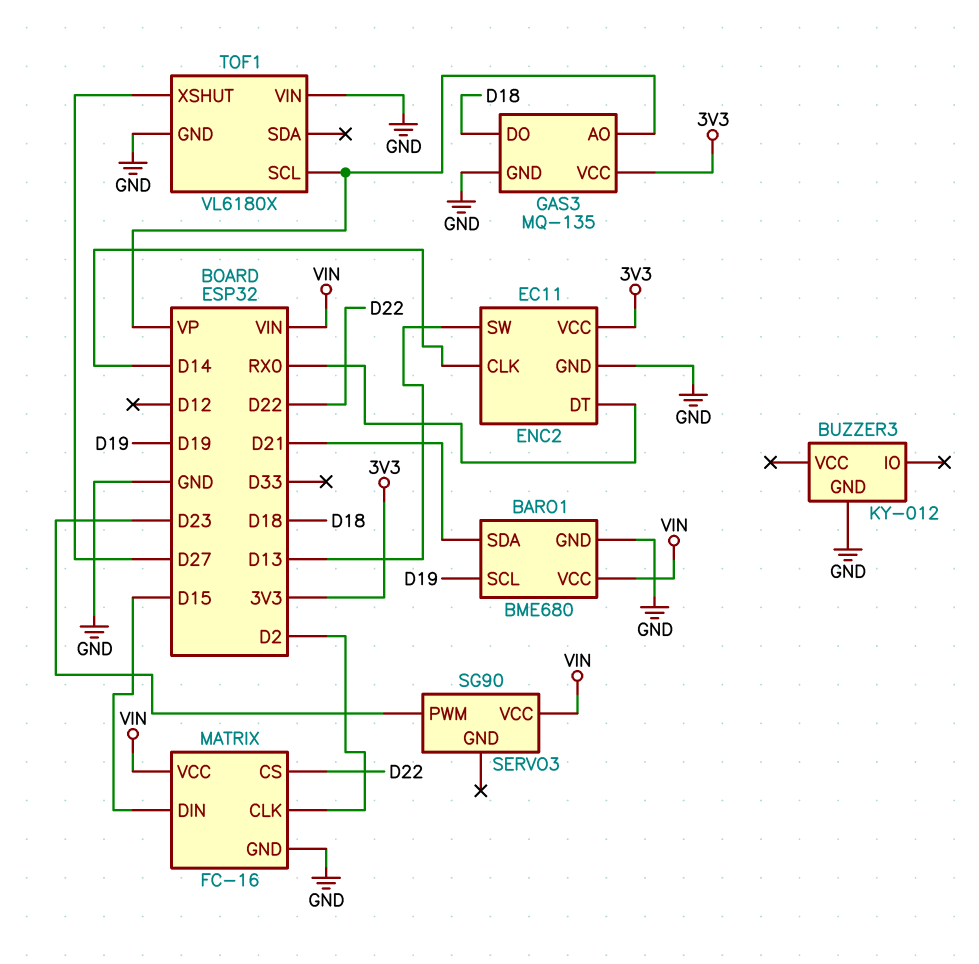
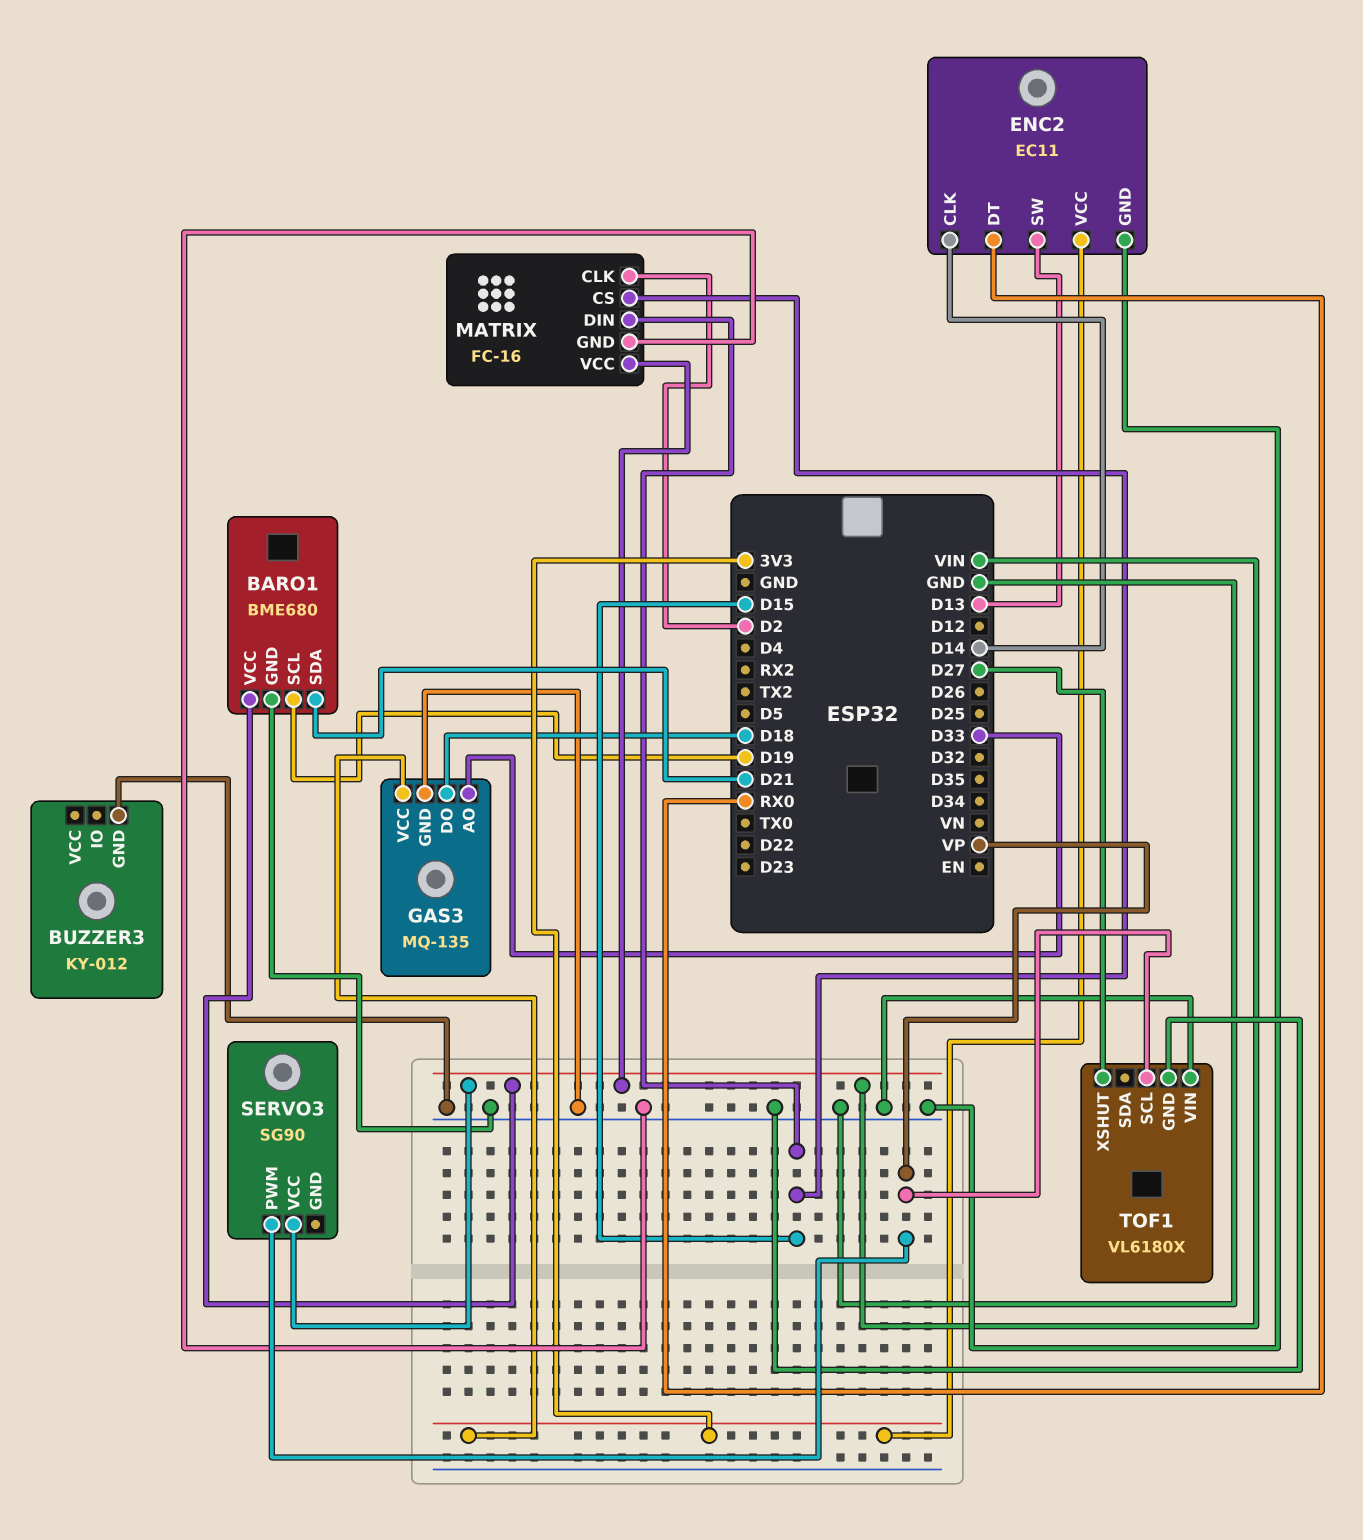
GAS3 pin AO: VP -> D33
MATRIX pin CS: D22 -> D15
SERVO3 pin PWM: D23 -> VP

